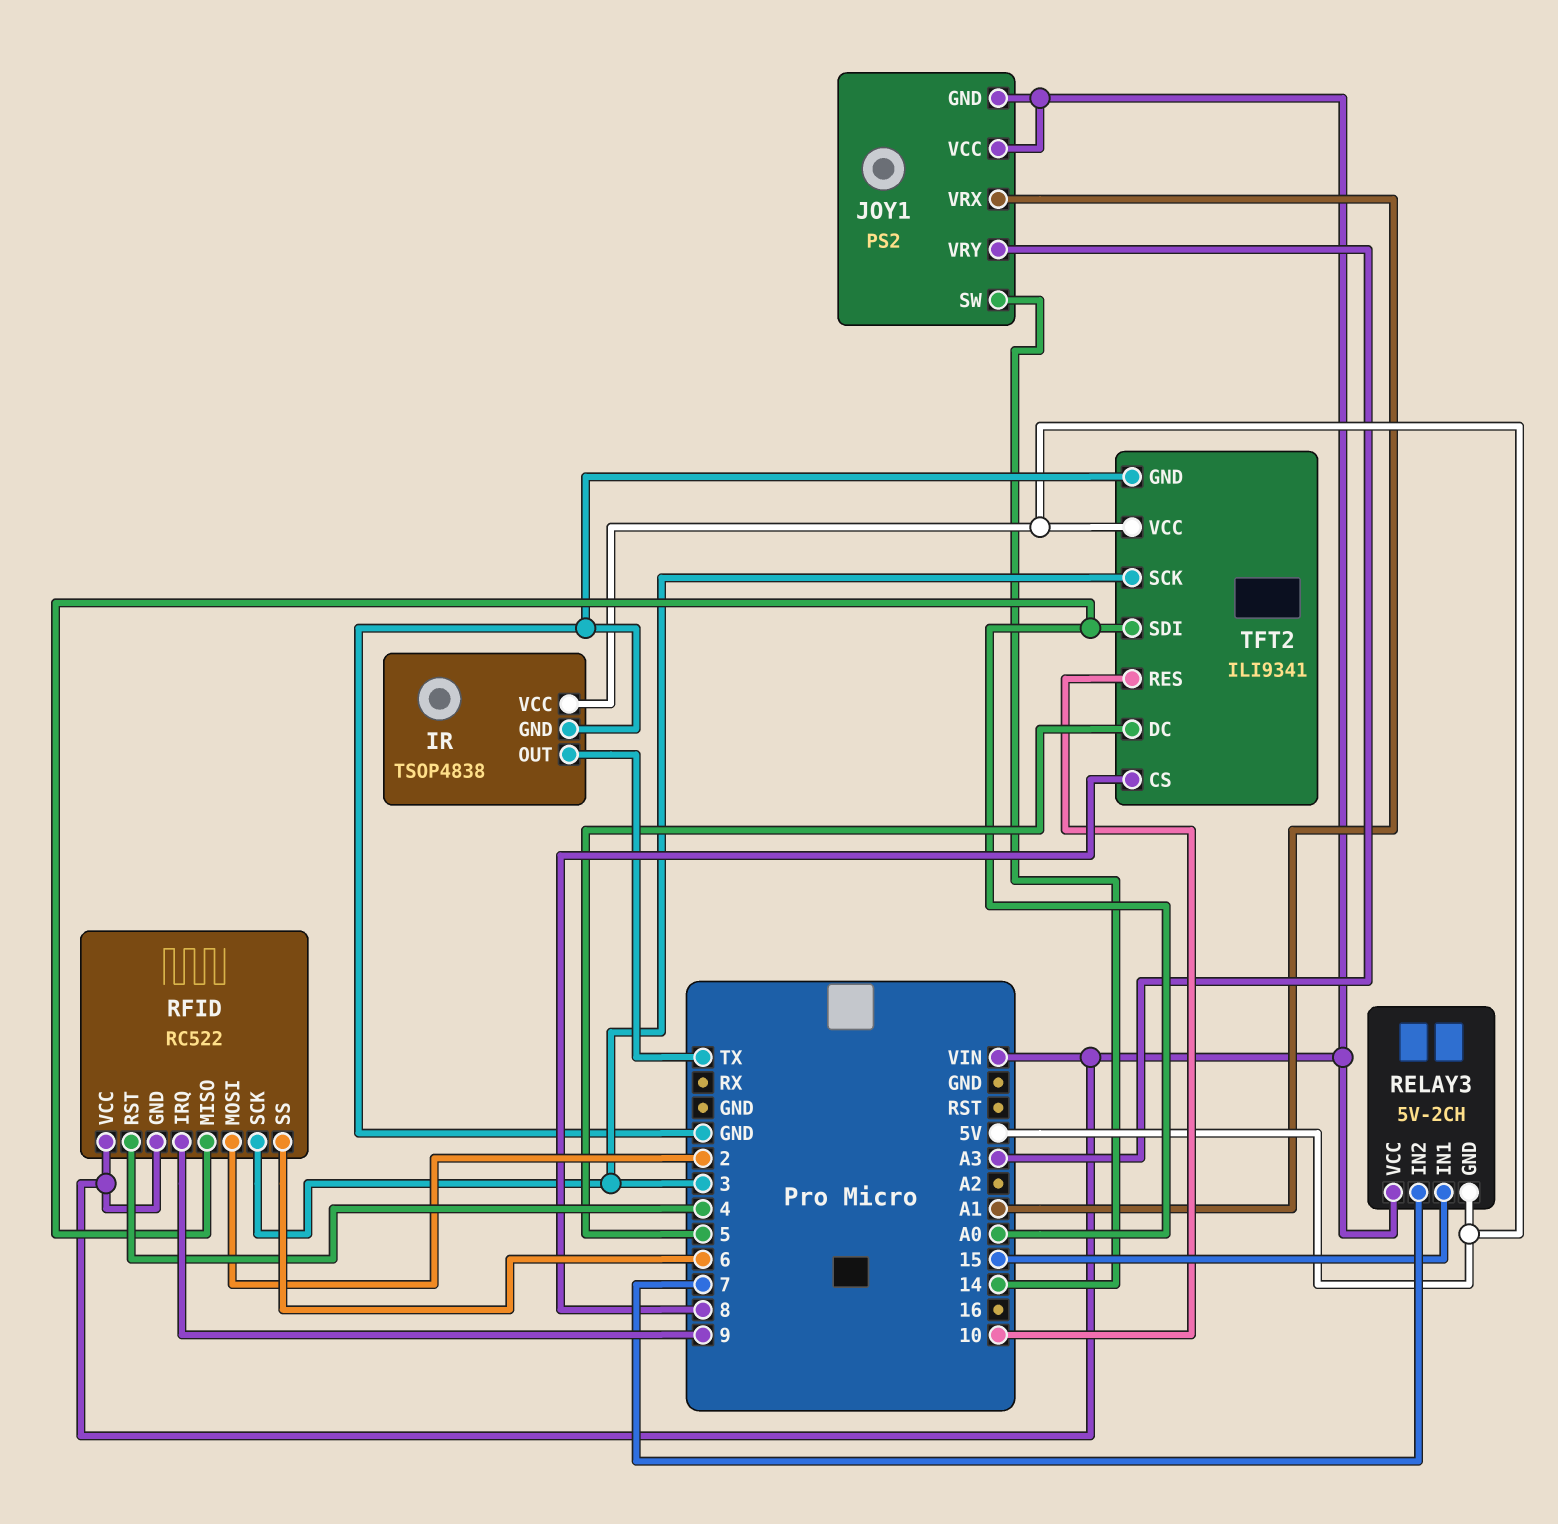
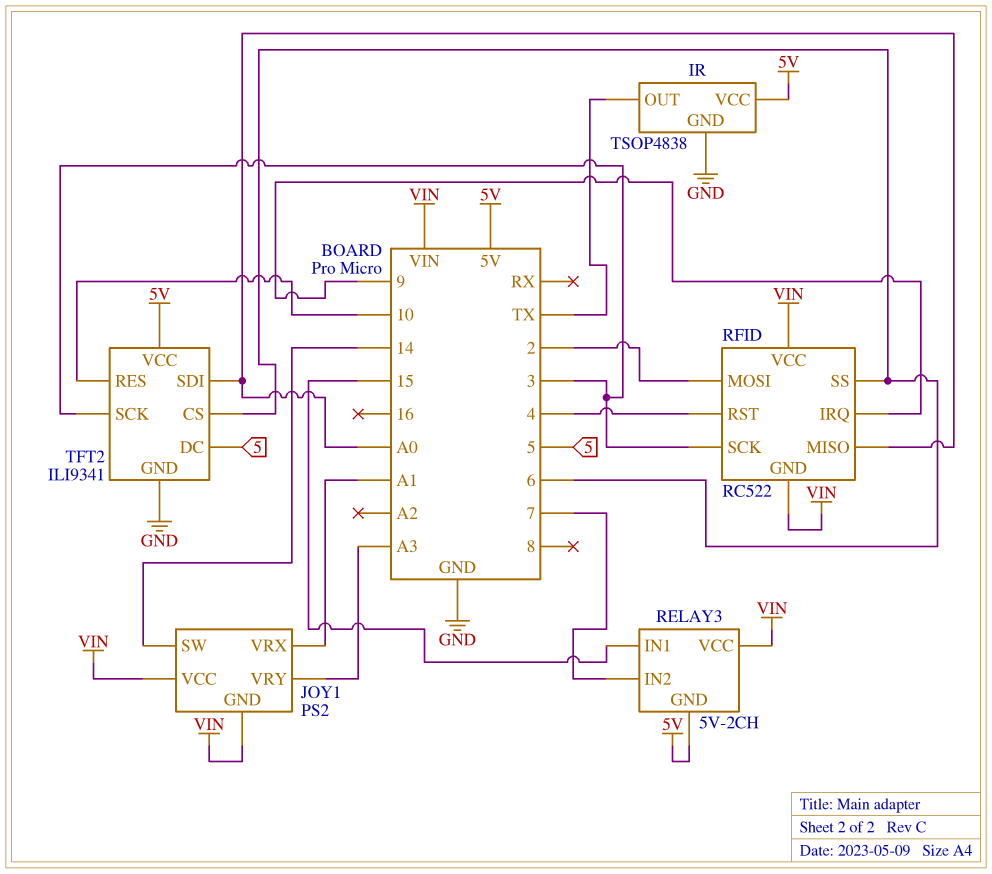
TFT2 pin CS: 8 -> 6

